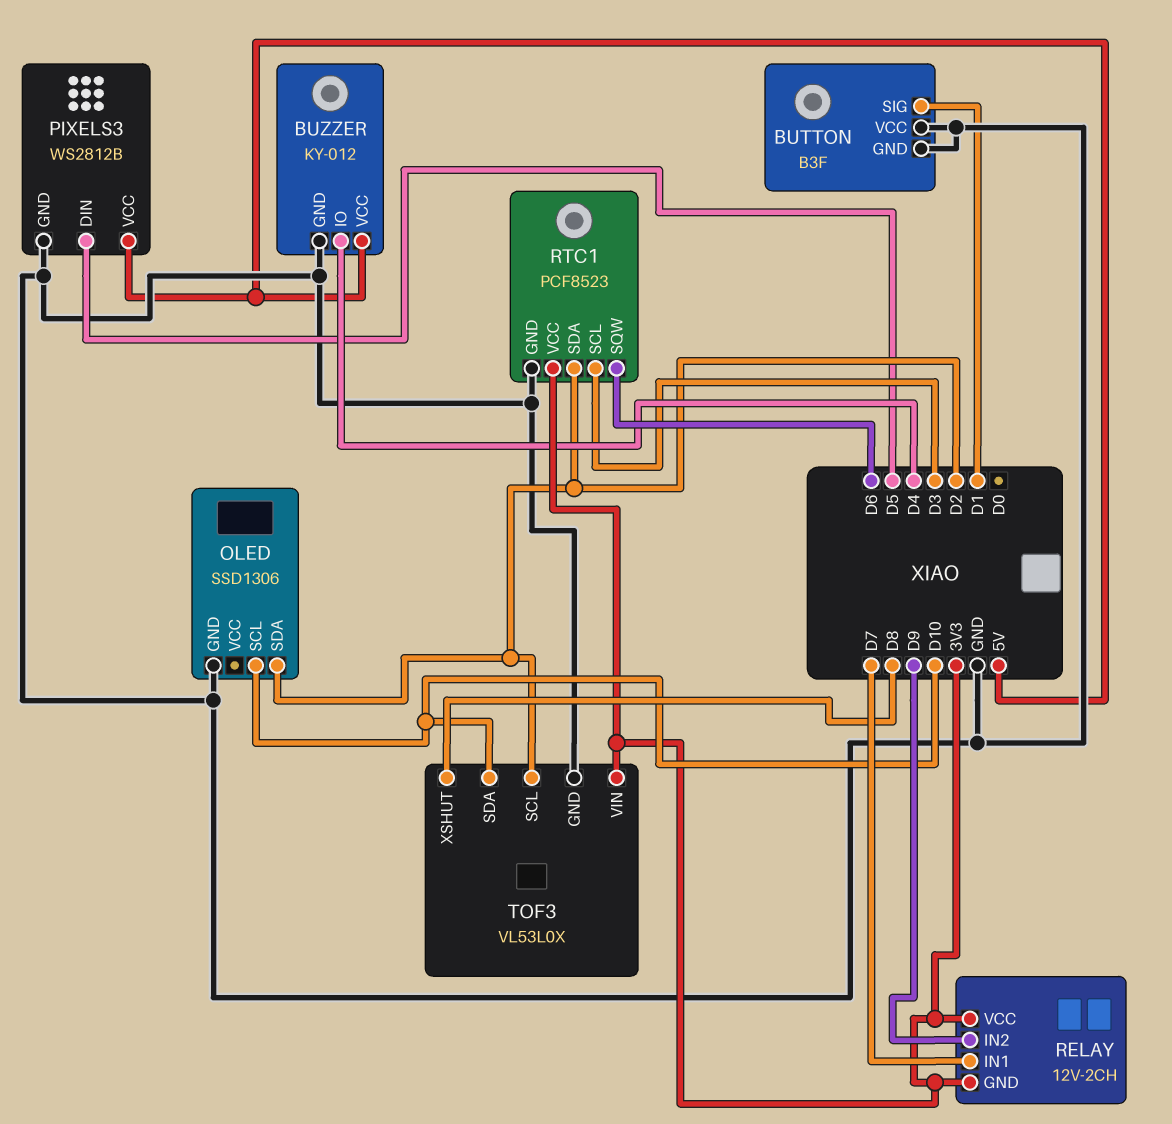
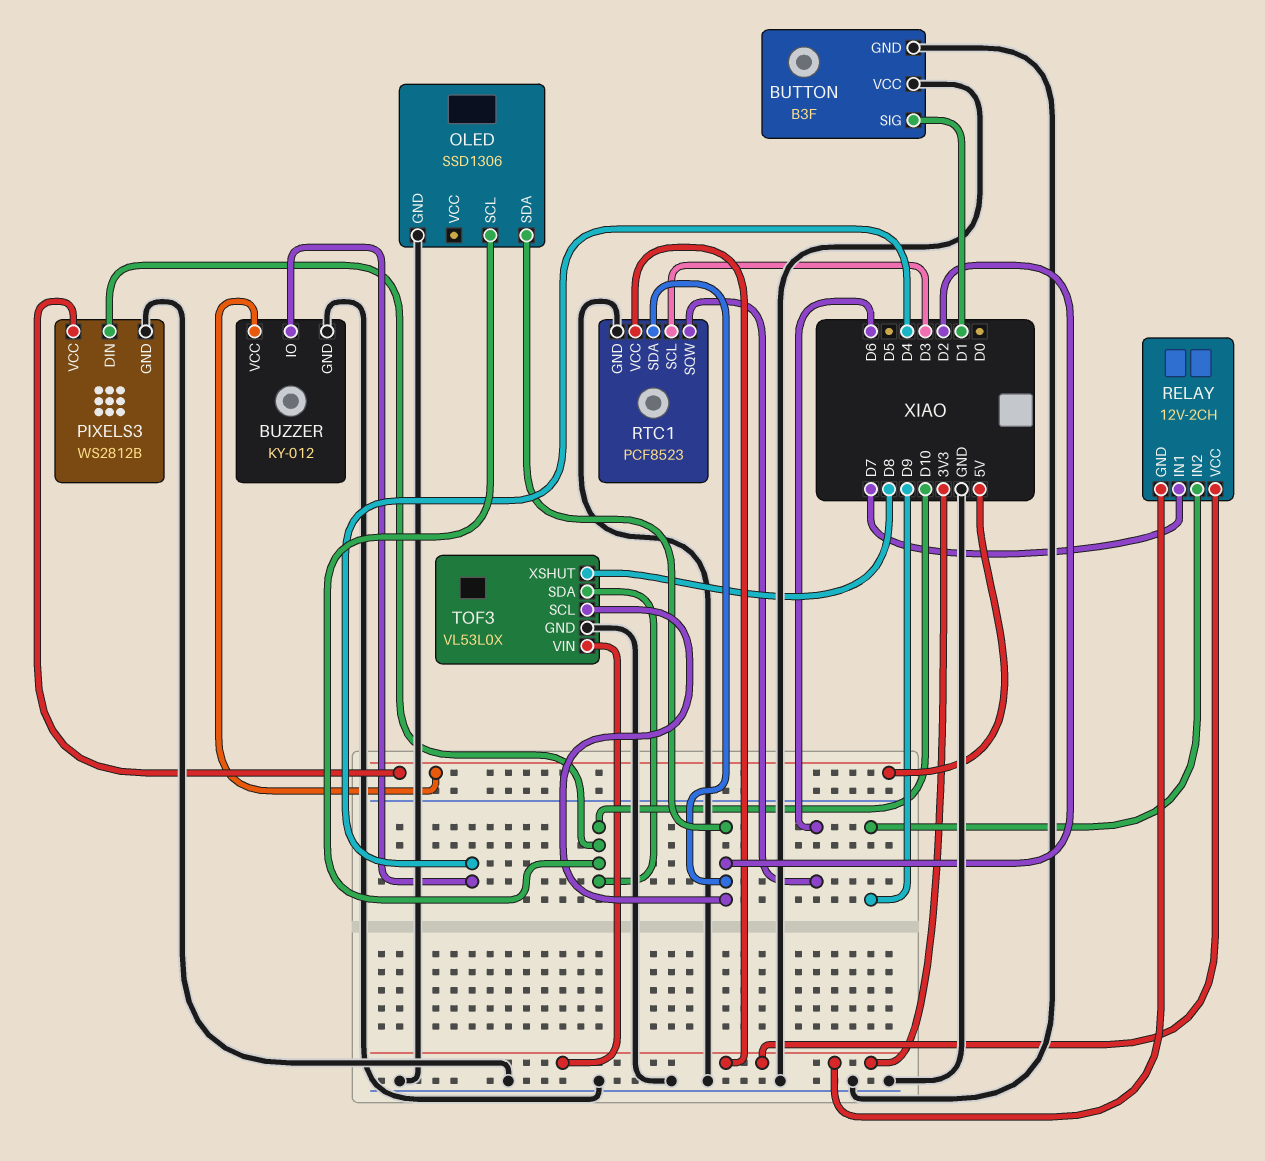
PIXELS3 pin DIN: D5 -> D10

